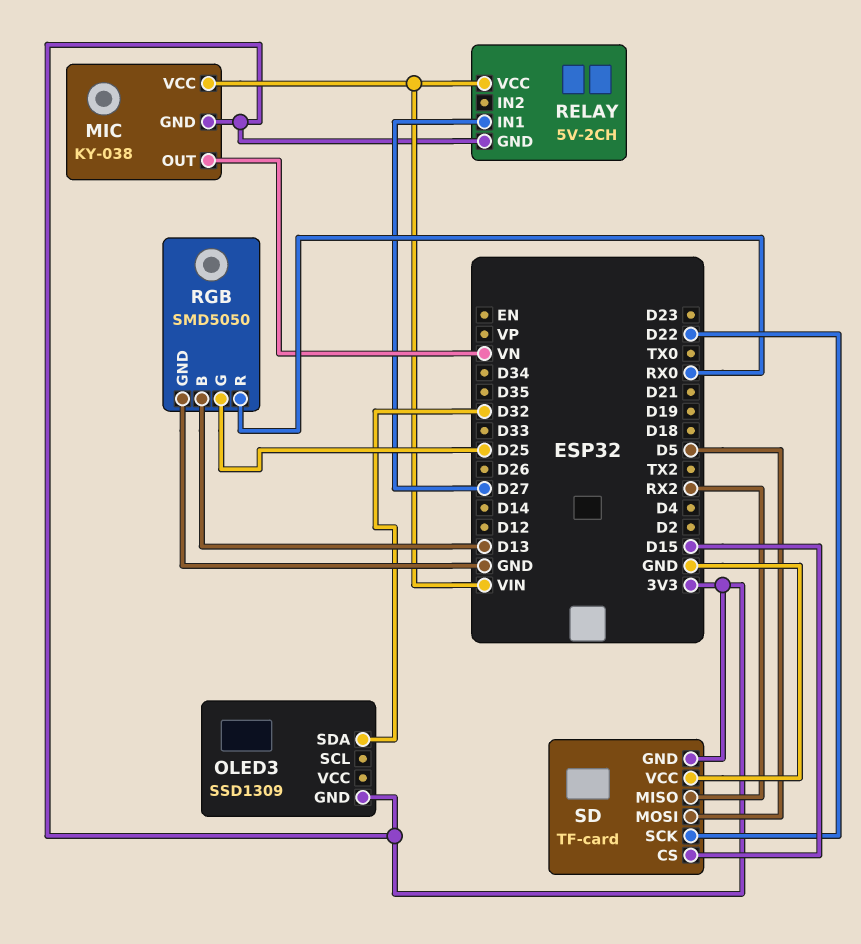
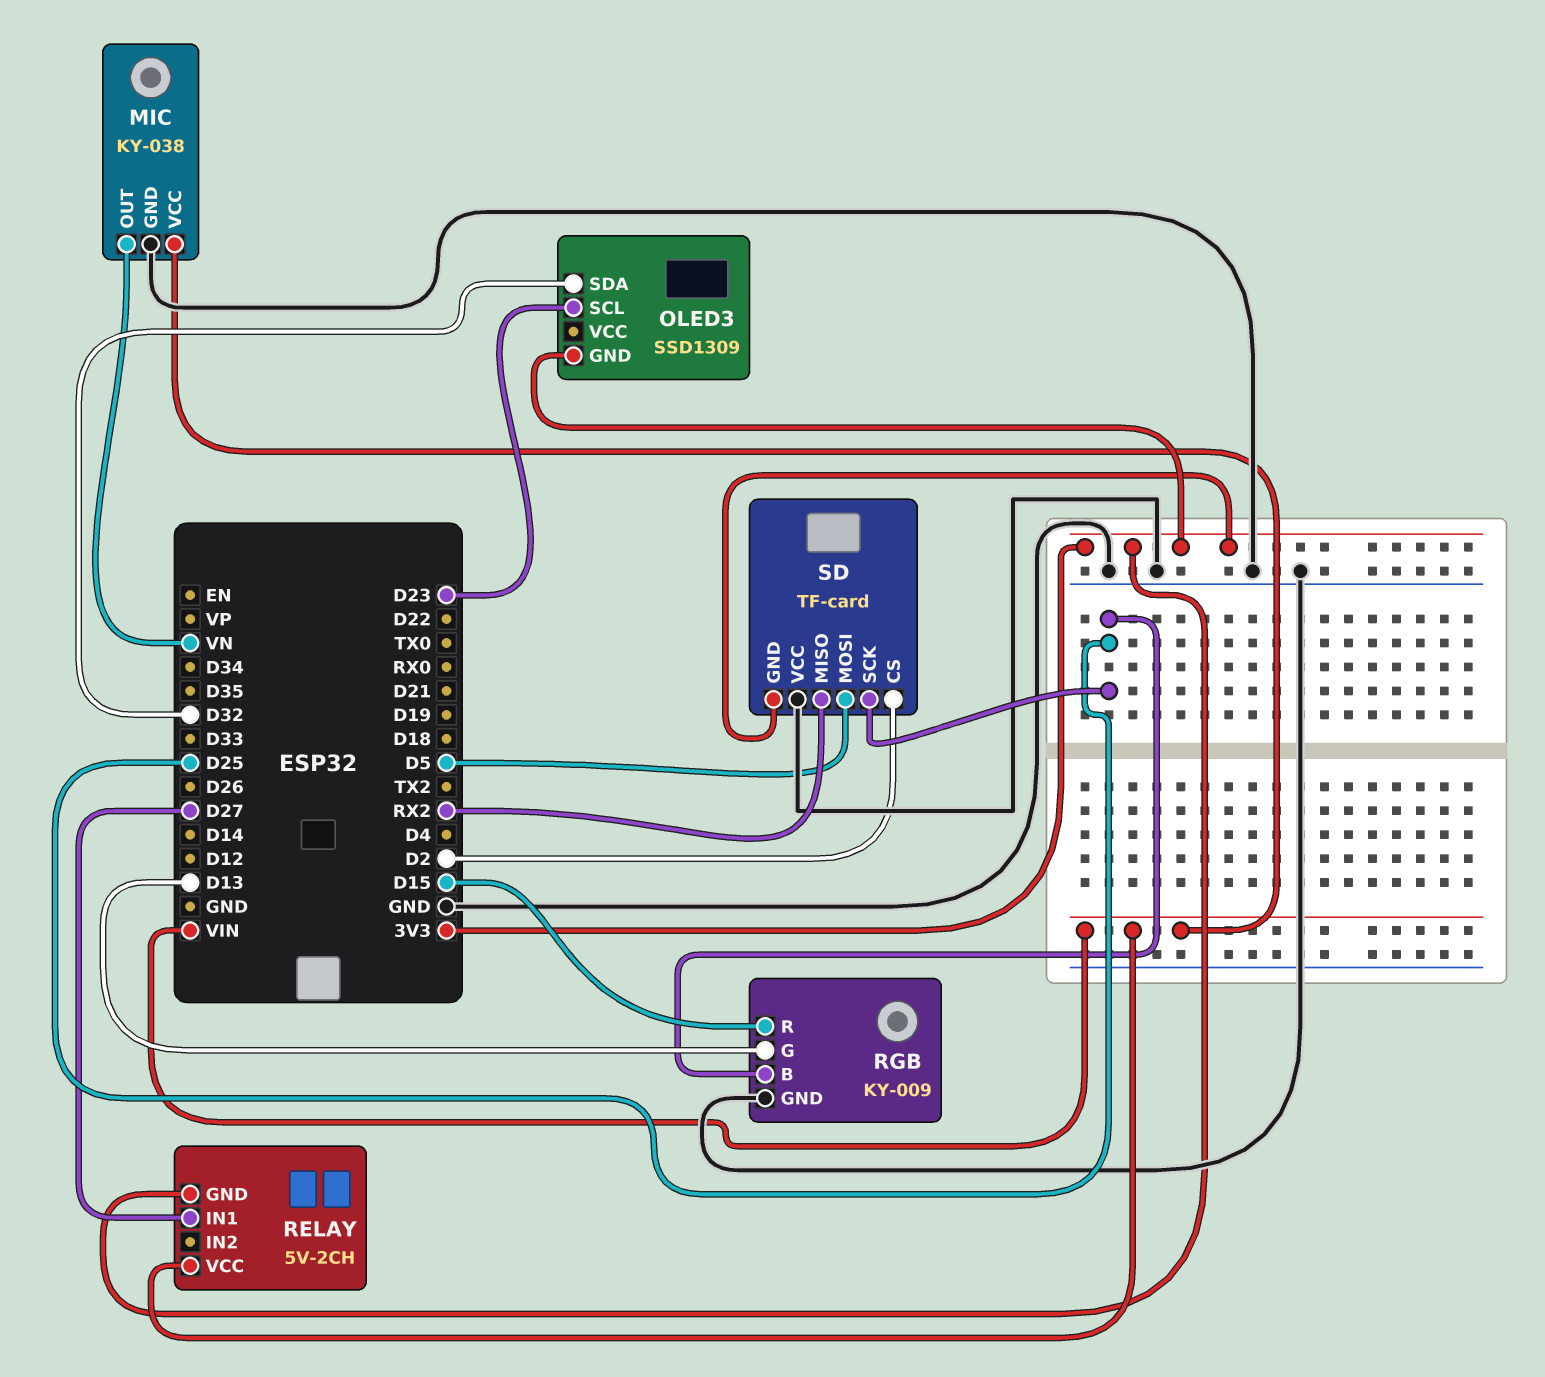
MIC pin GND: 3V3 -> GND
OLED3 pin SCL: none -> D23
RGB: SMD5050 -> KY-009
RGB pin B: D13 -> D25
RGB pin G: D25 -> D13
RGB pin R: RX0 -> D15
SD pin CS: D15 -> D2
SD pin SCK: D22 -> D25

